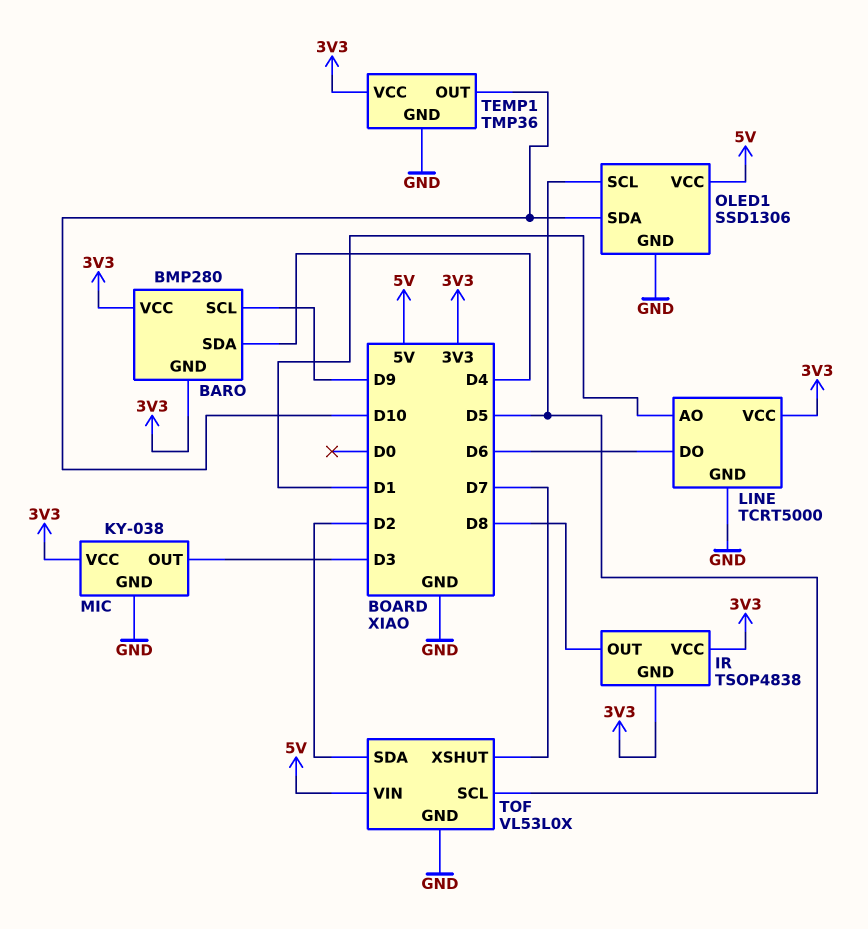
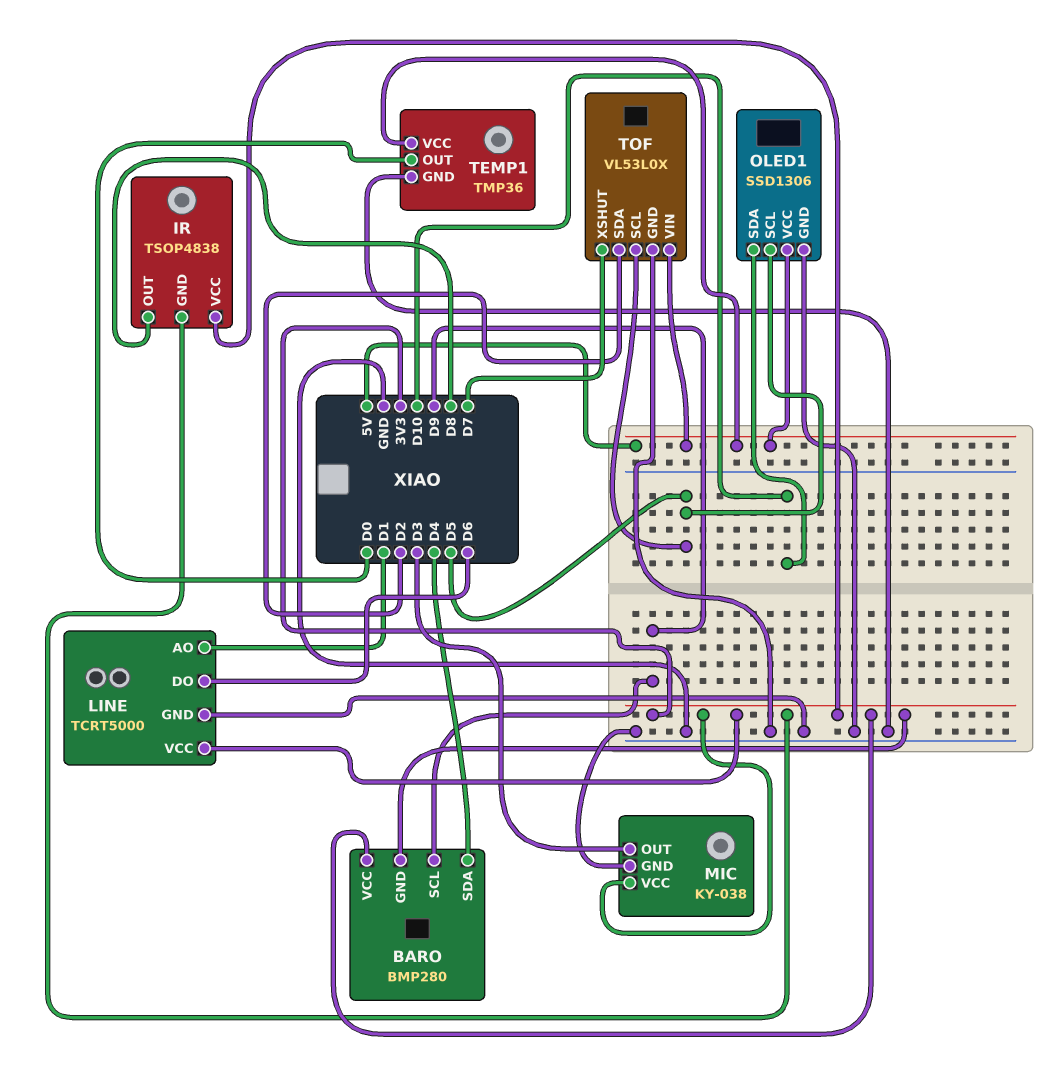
TEMP1 pin OUT: D10 -> D0
TEMP1 pin VCC: 3V3 -> 5V

